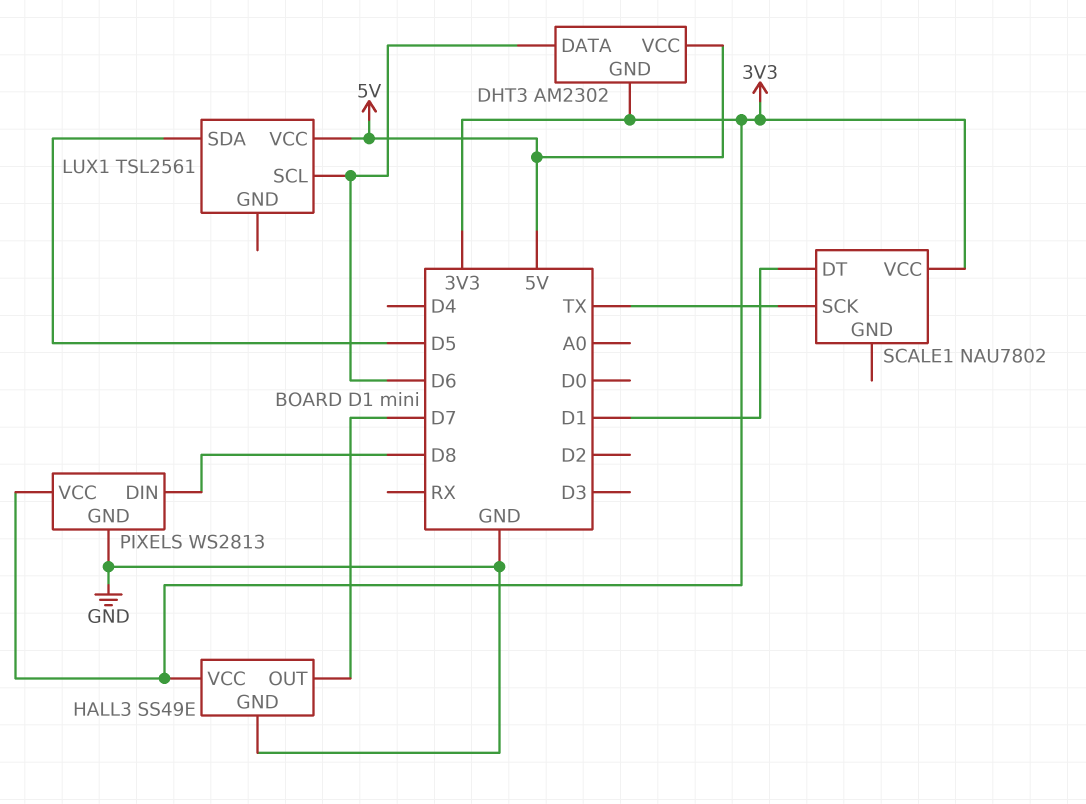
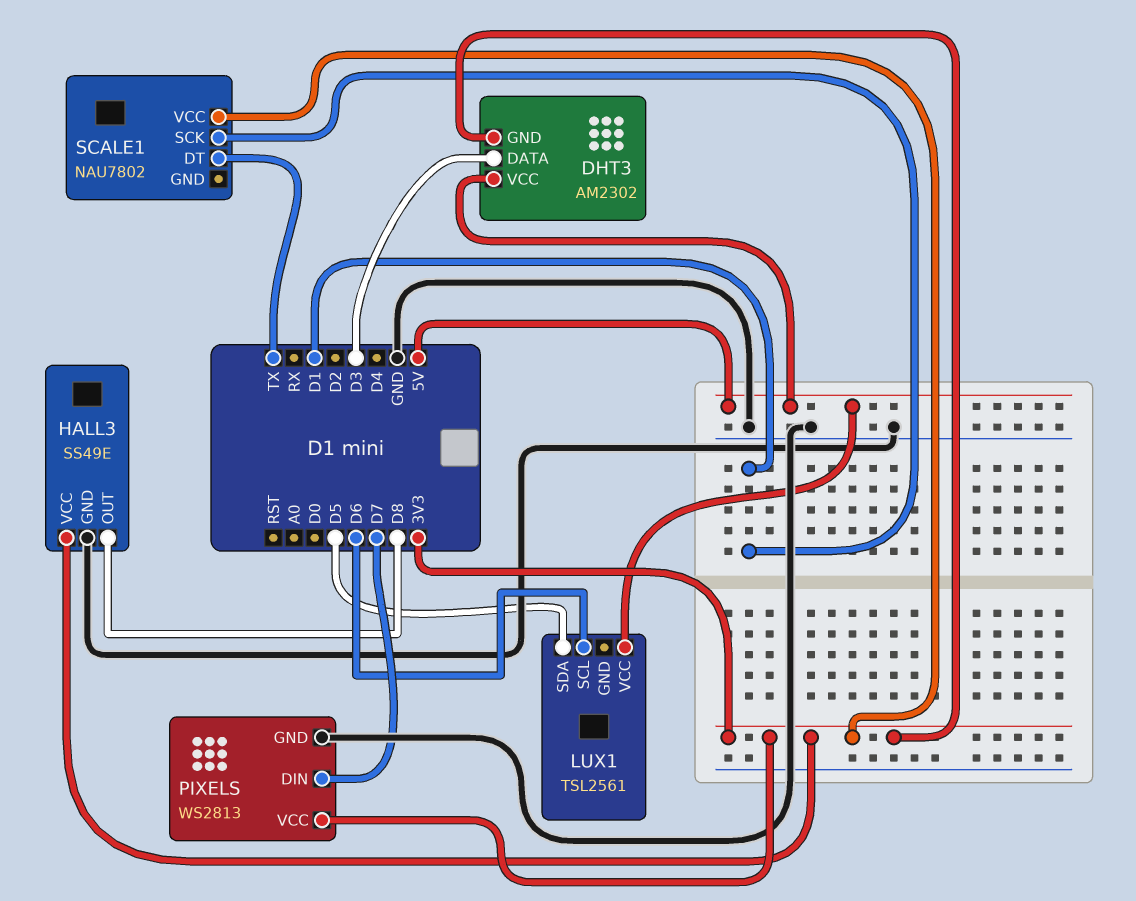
DHT3 pin DATA: D6 -> D3
HALL3 pin OUT: D7 -> D8
PIXELS pin DIN: D8 -> D7
SCALE1 pin DT: D1 -> TX
SCALE1 pin SCK: TX -> D1

